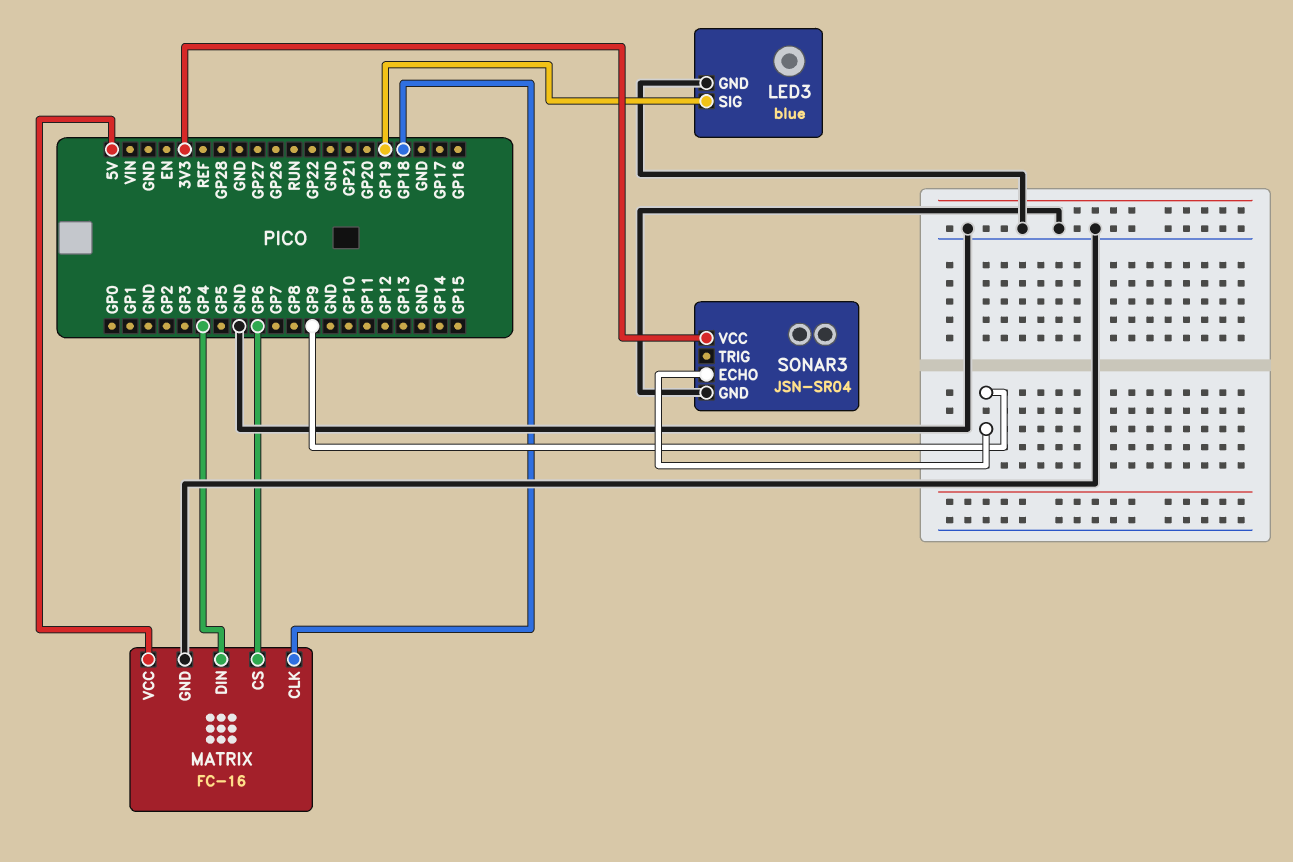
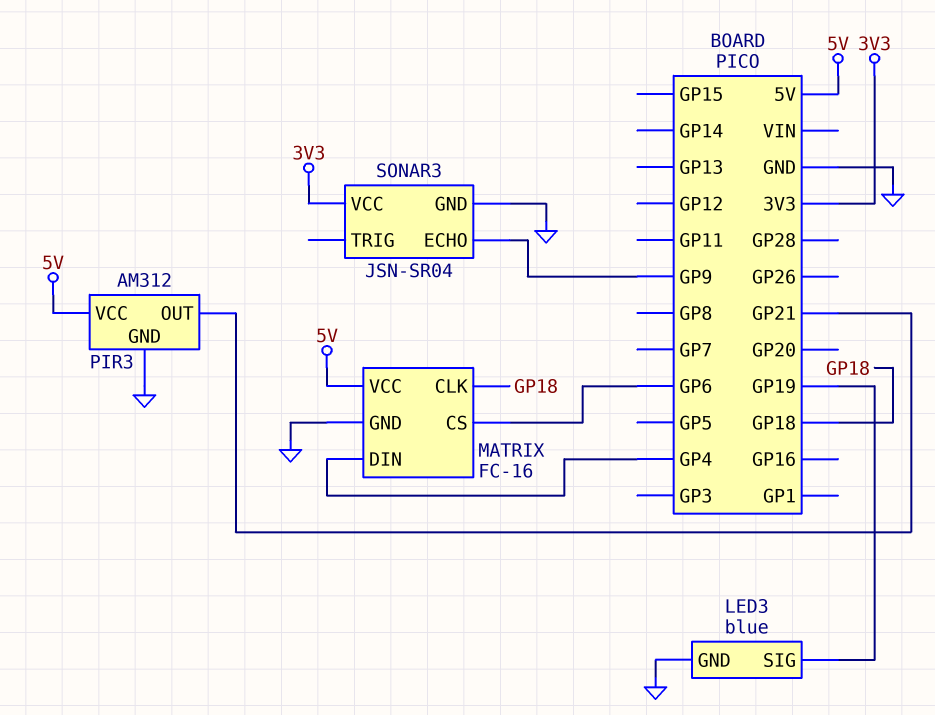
PIR3: none -> AM312
PIR3 pin GND: none -> GND
PIR3 pin OUT: none -> GP21
PIR3 pin VCC: none -> 5V

